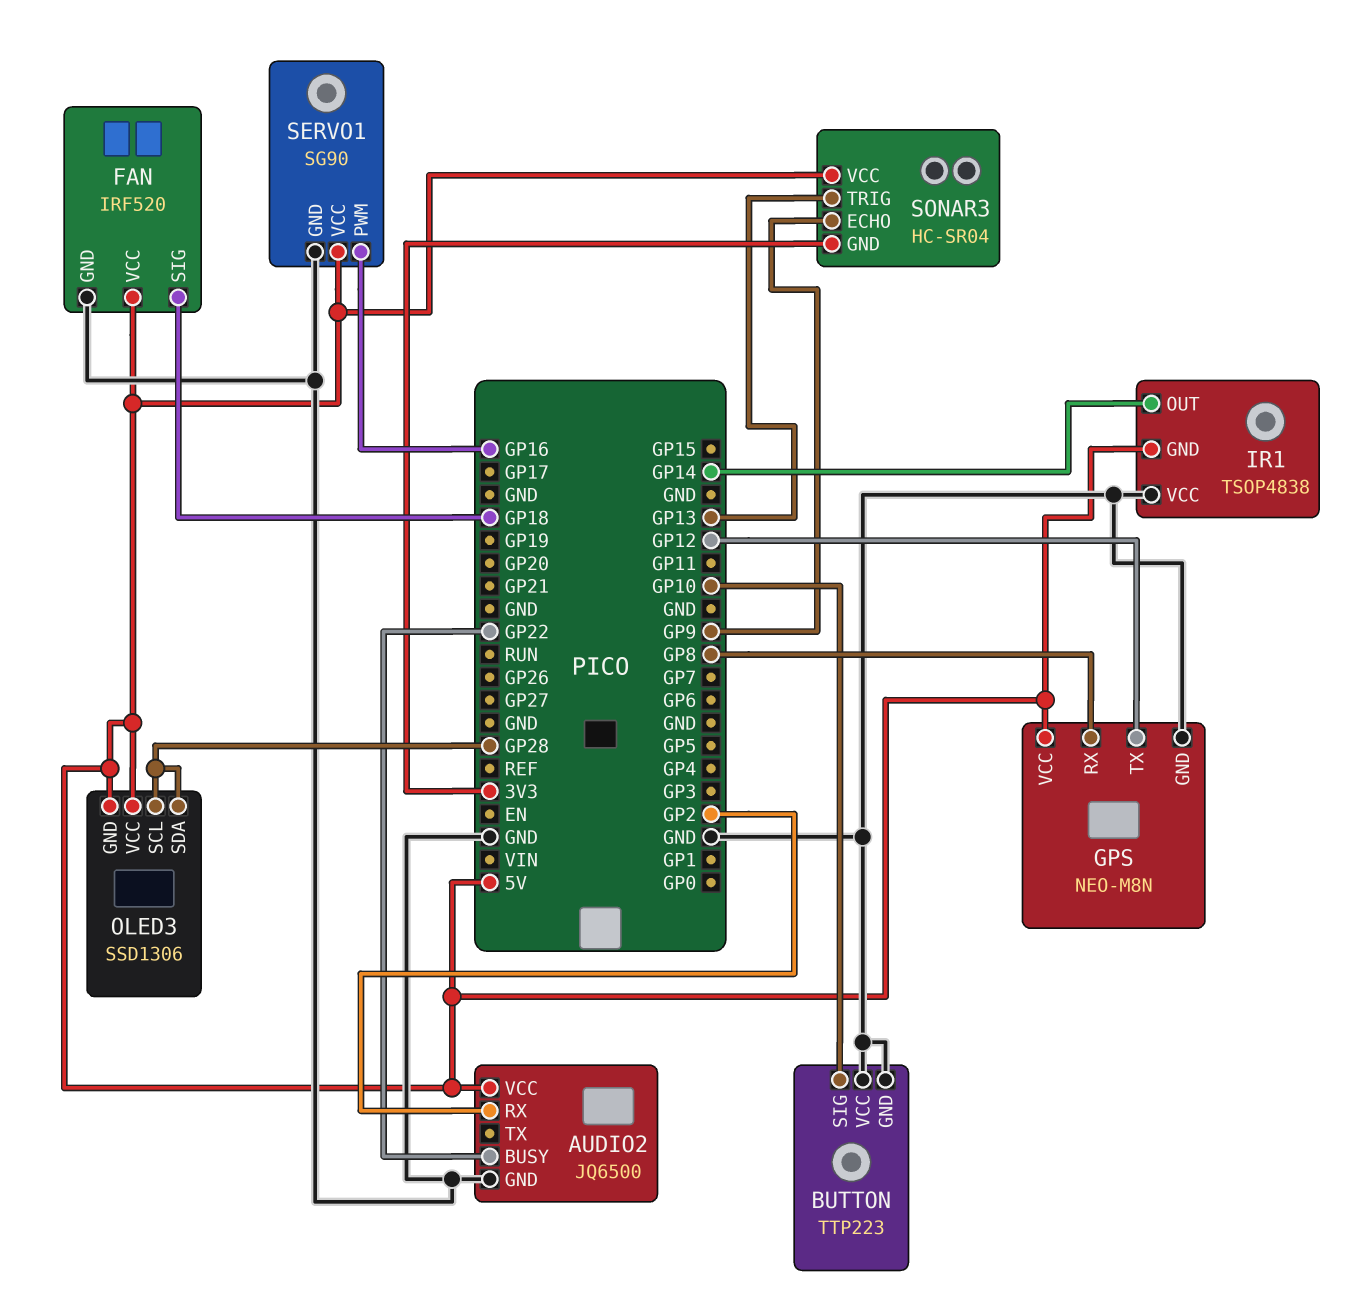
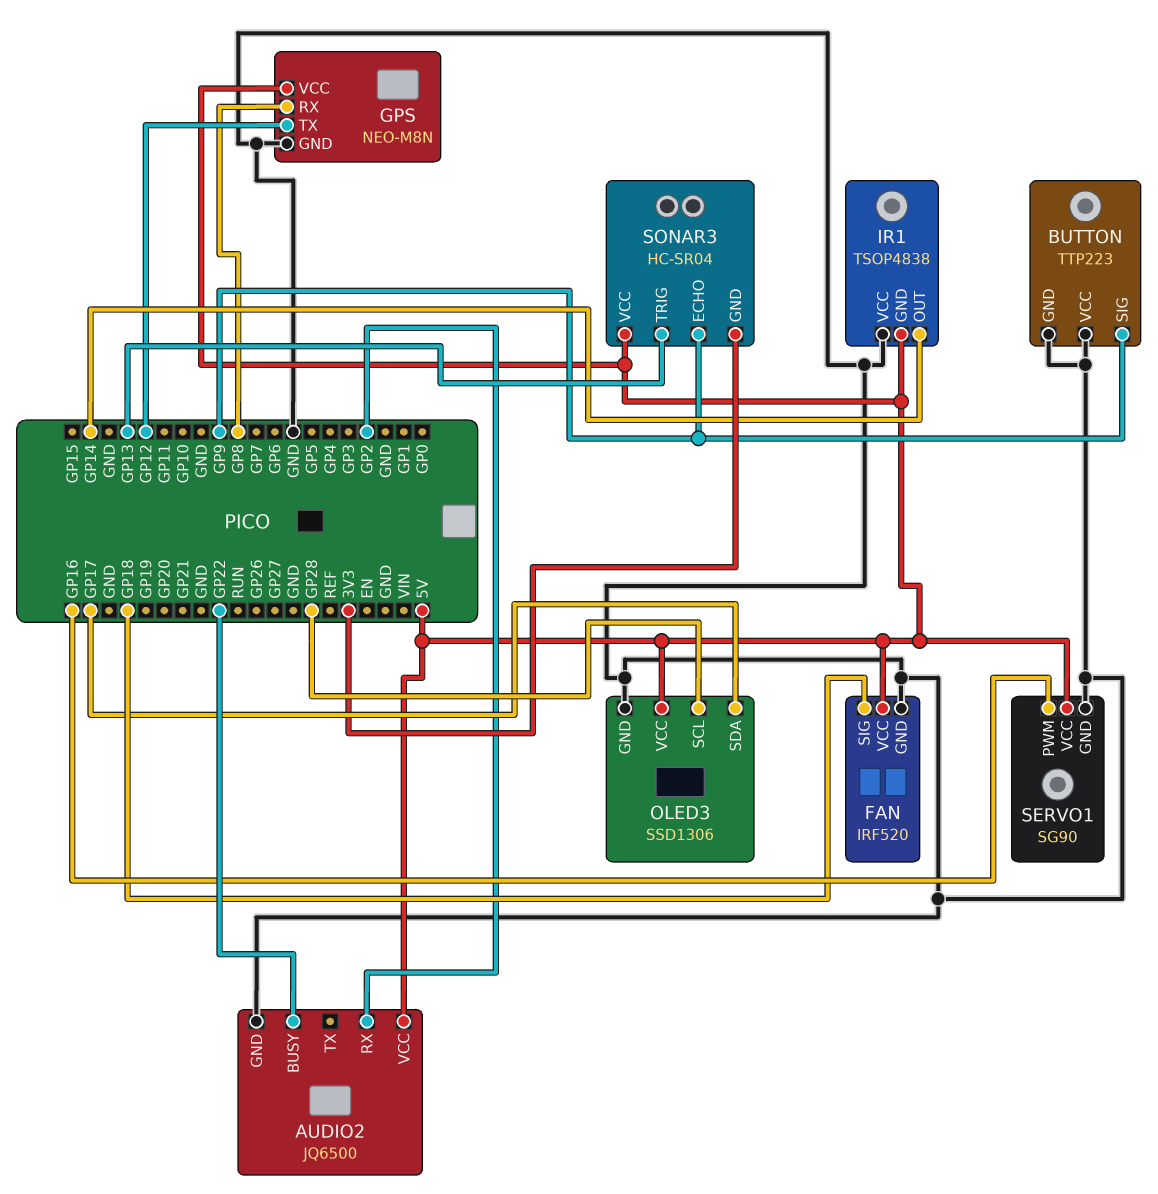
BUTTON pin SIG: GP10 -> GP9
OLED3 pin GND: 5V -> GND
OLED3 pin SDA: GP28 -> GP17

